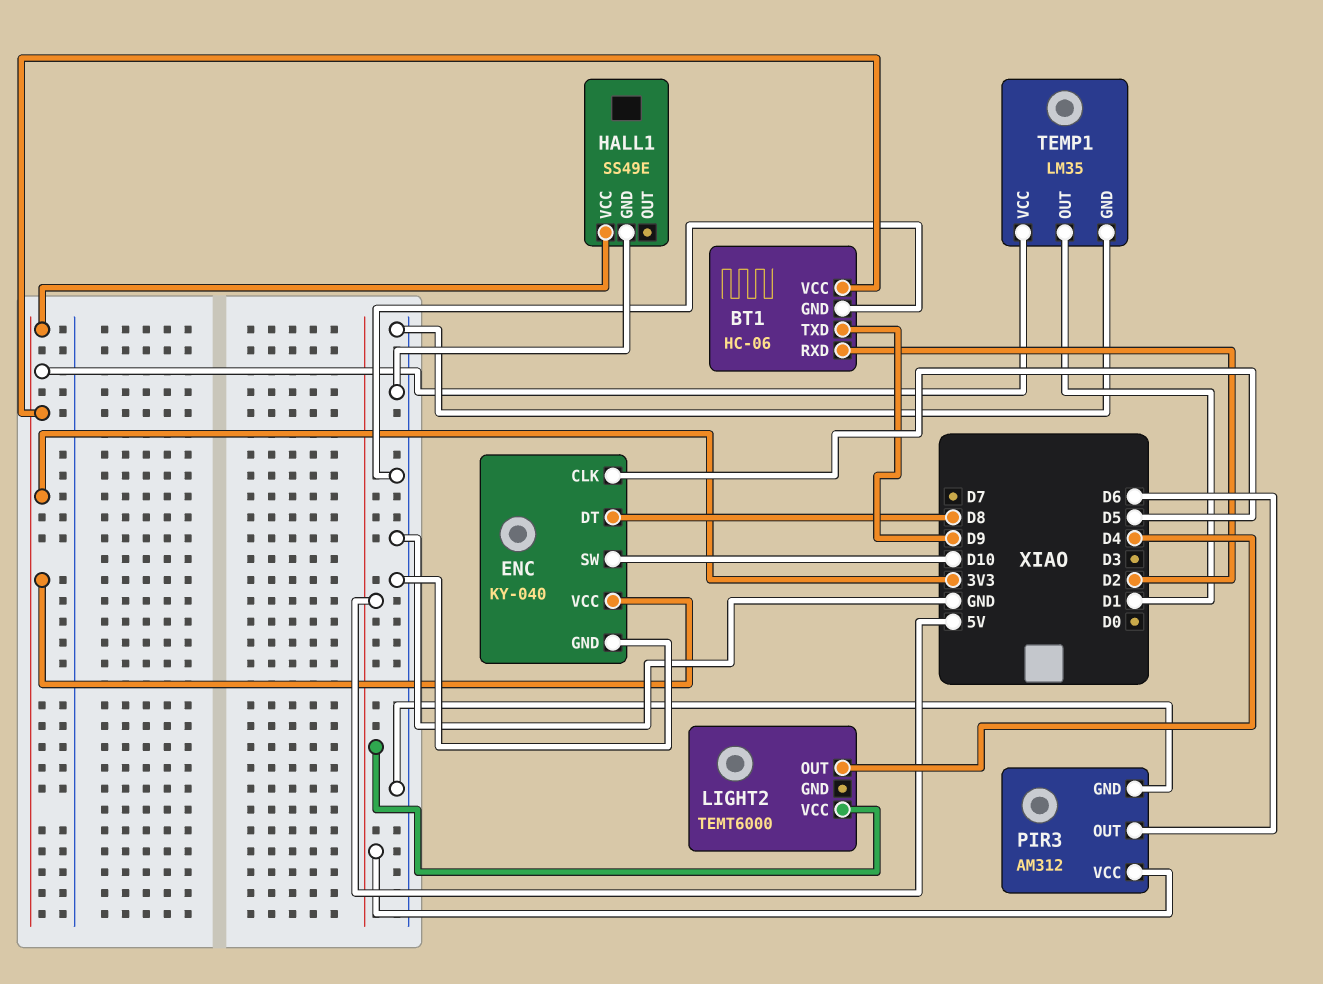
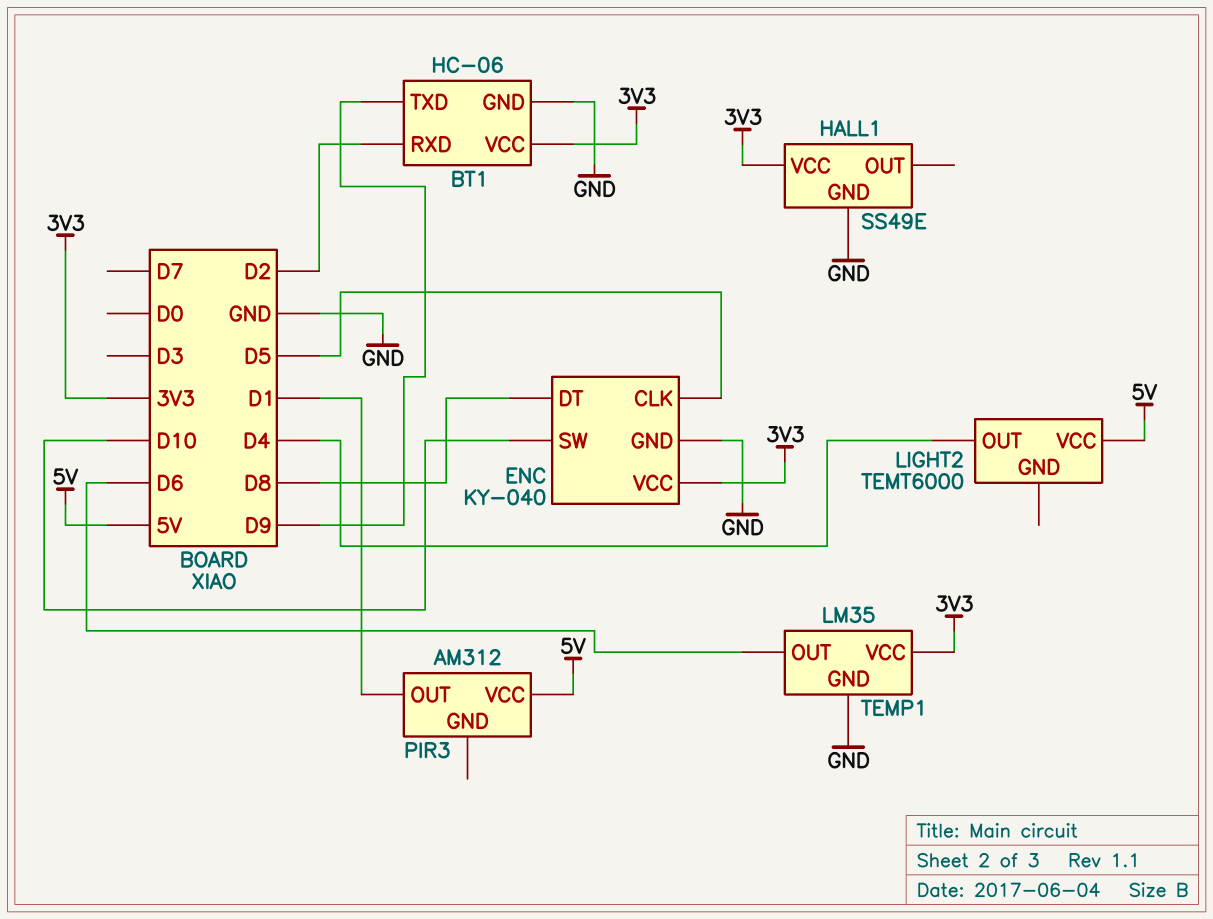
PIR3 pin GND: GND -> none
PIR3 pin OUT: D6 -> D1
TEMP1 pin OUT: D1 -> D6

